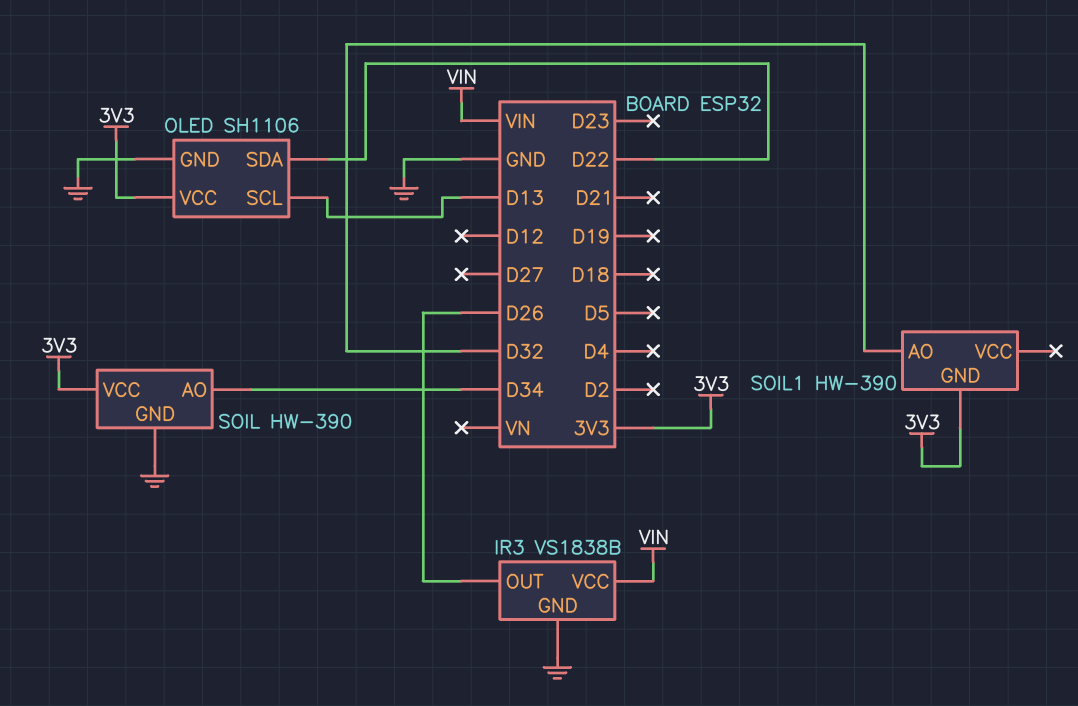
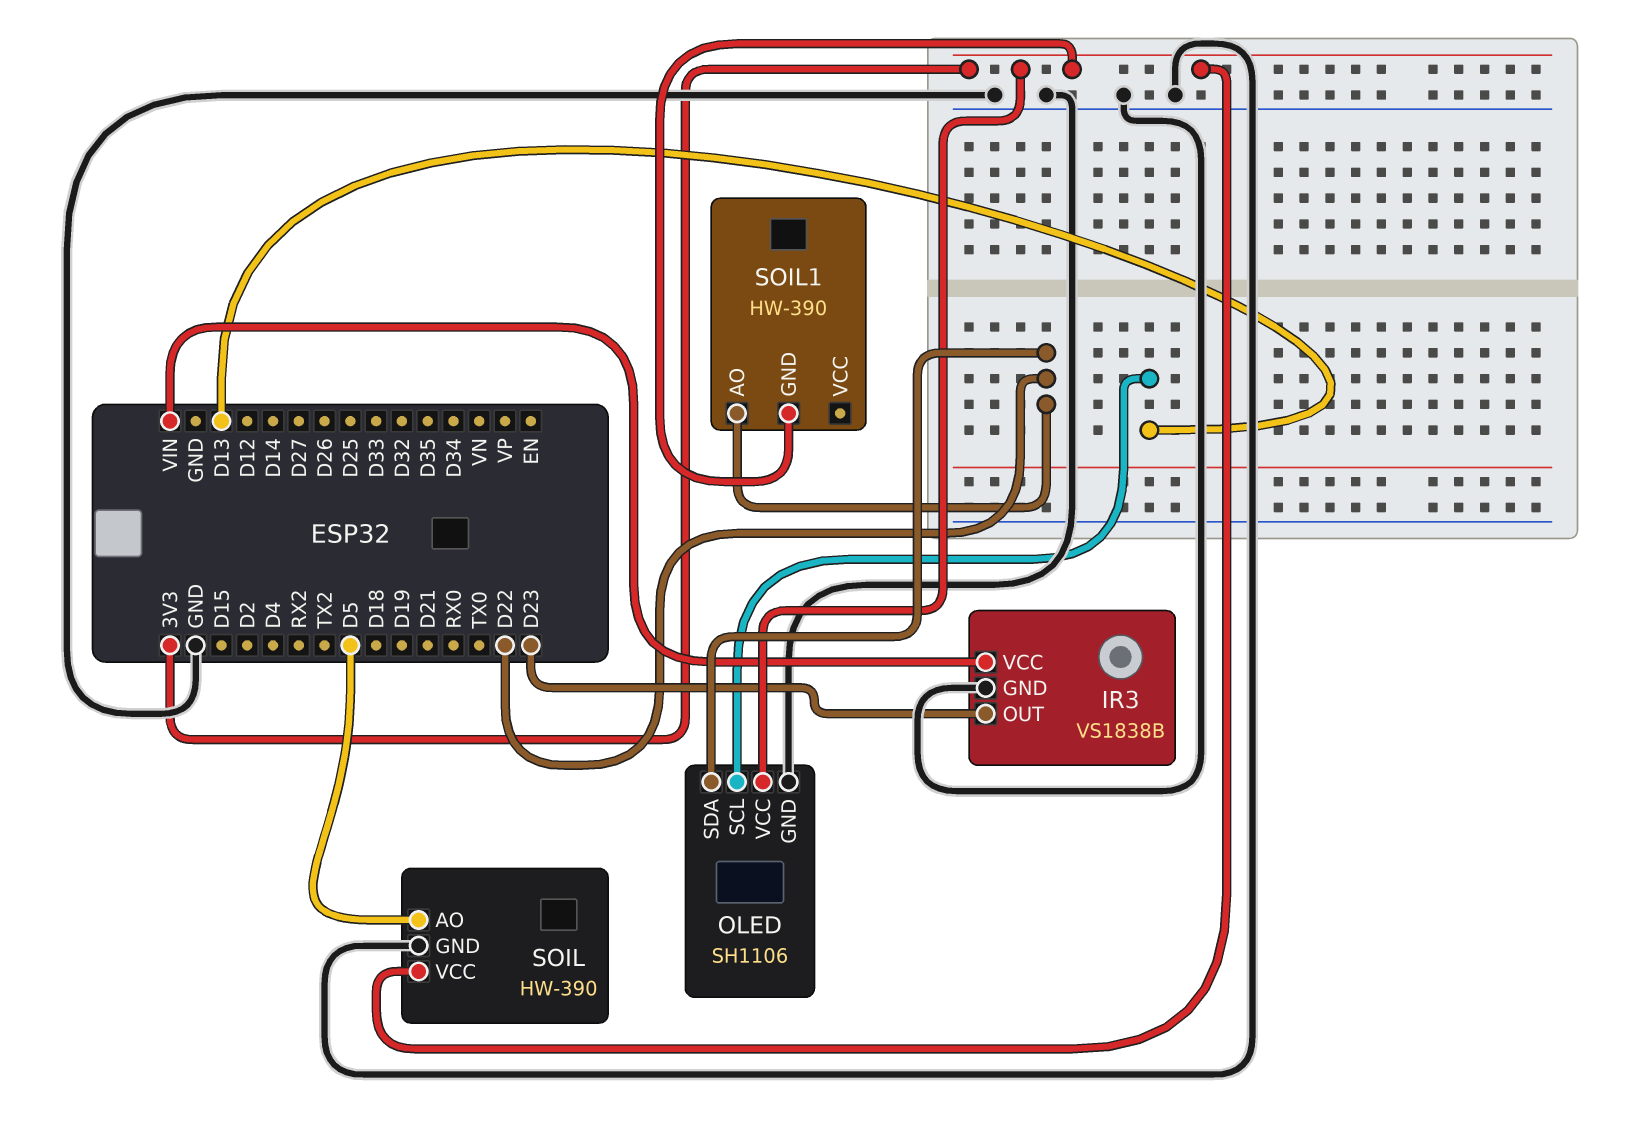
IR3 pin OUT: D26 -> D23
SOIL pin AO: D34 -> D5
SOIL1 pin AO: D32 -> D22

